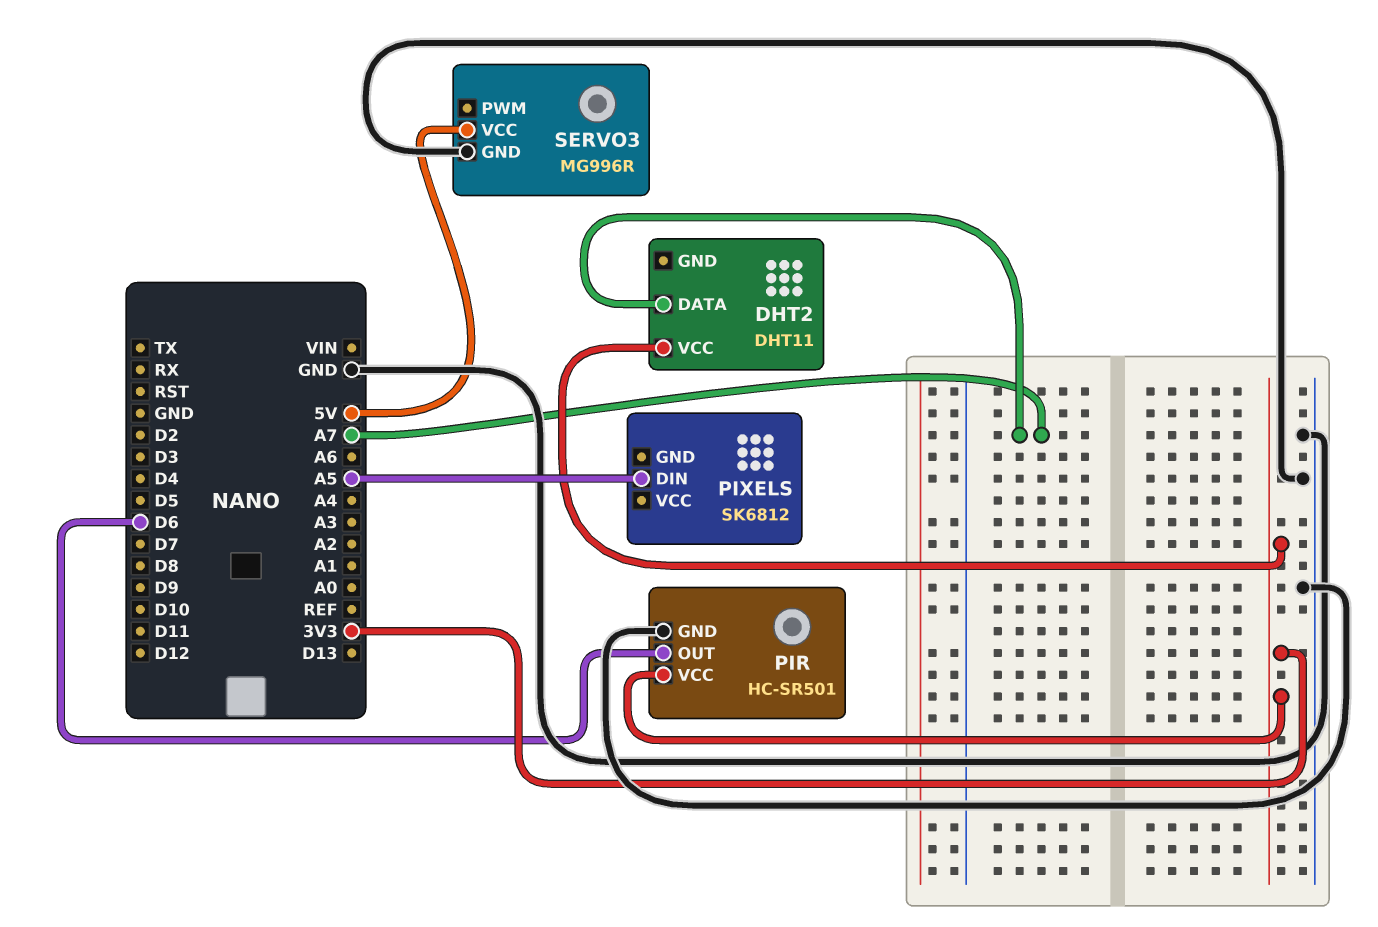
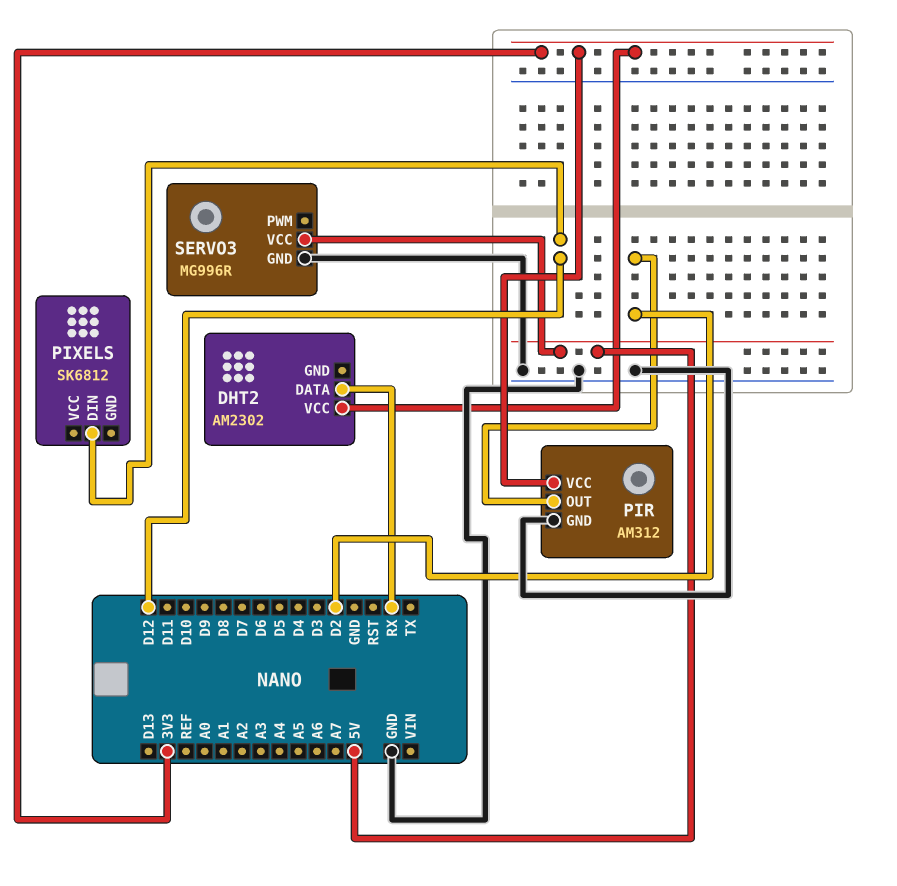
DHT2: DHT11 -> AM2302
DHT2 pin DATA: A7 -> RX
PIR: HC-SR501 -> AM312
PIR pin OUT: D6 -> D2
PIXELS pin DIN: A5 -> D12

